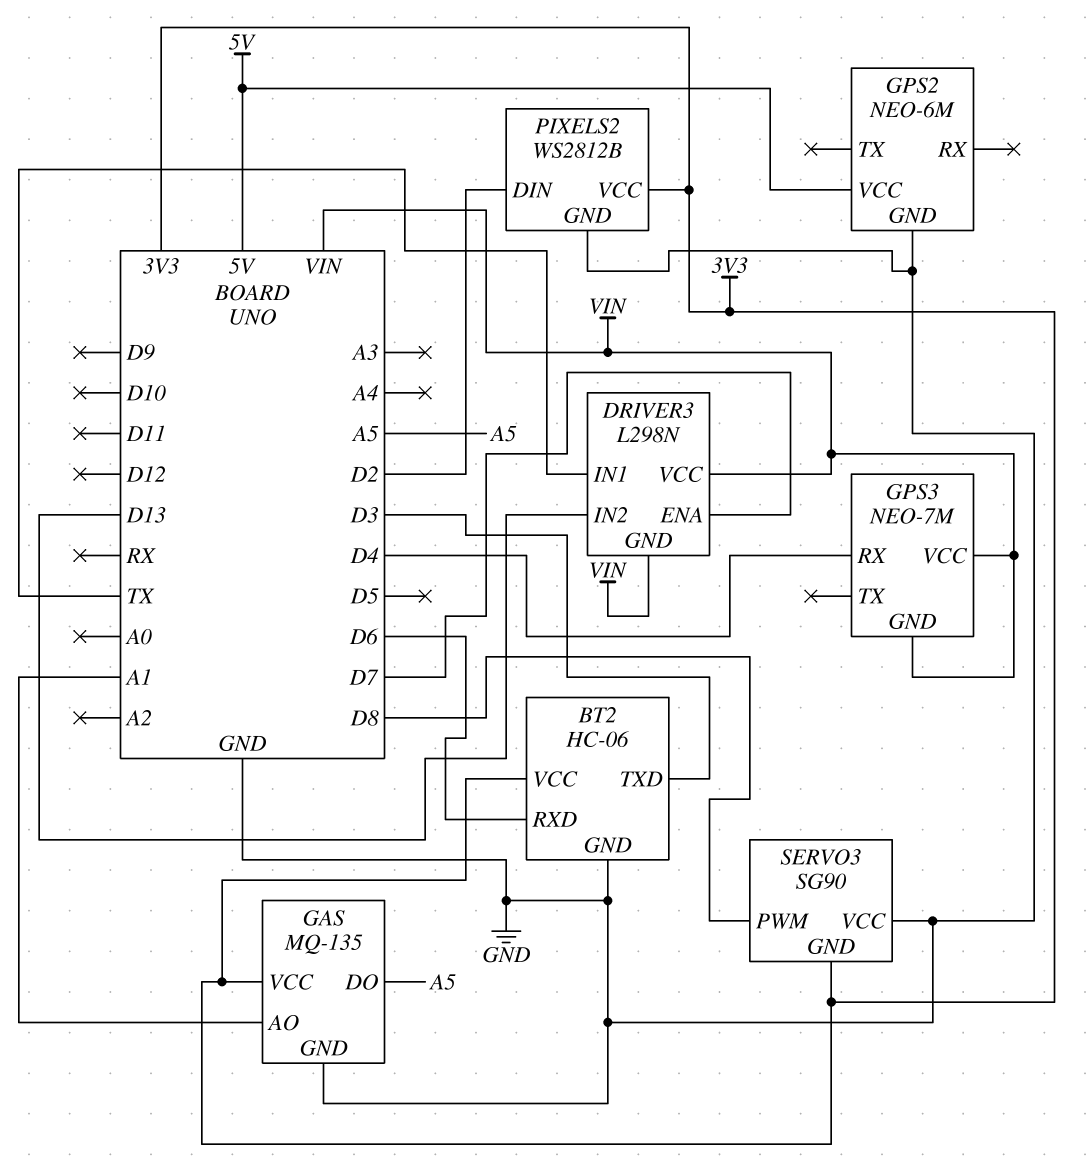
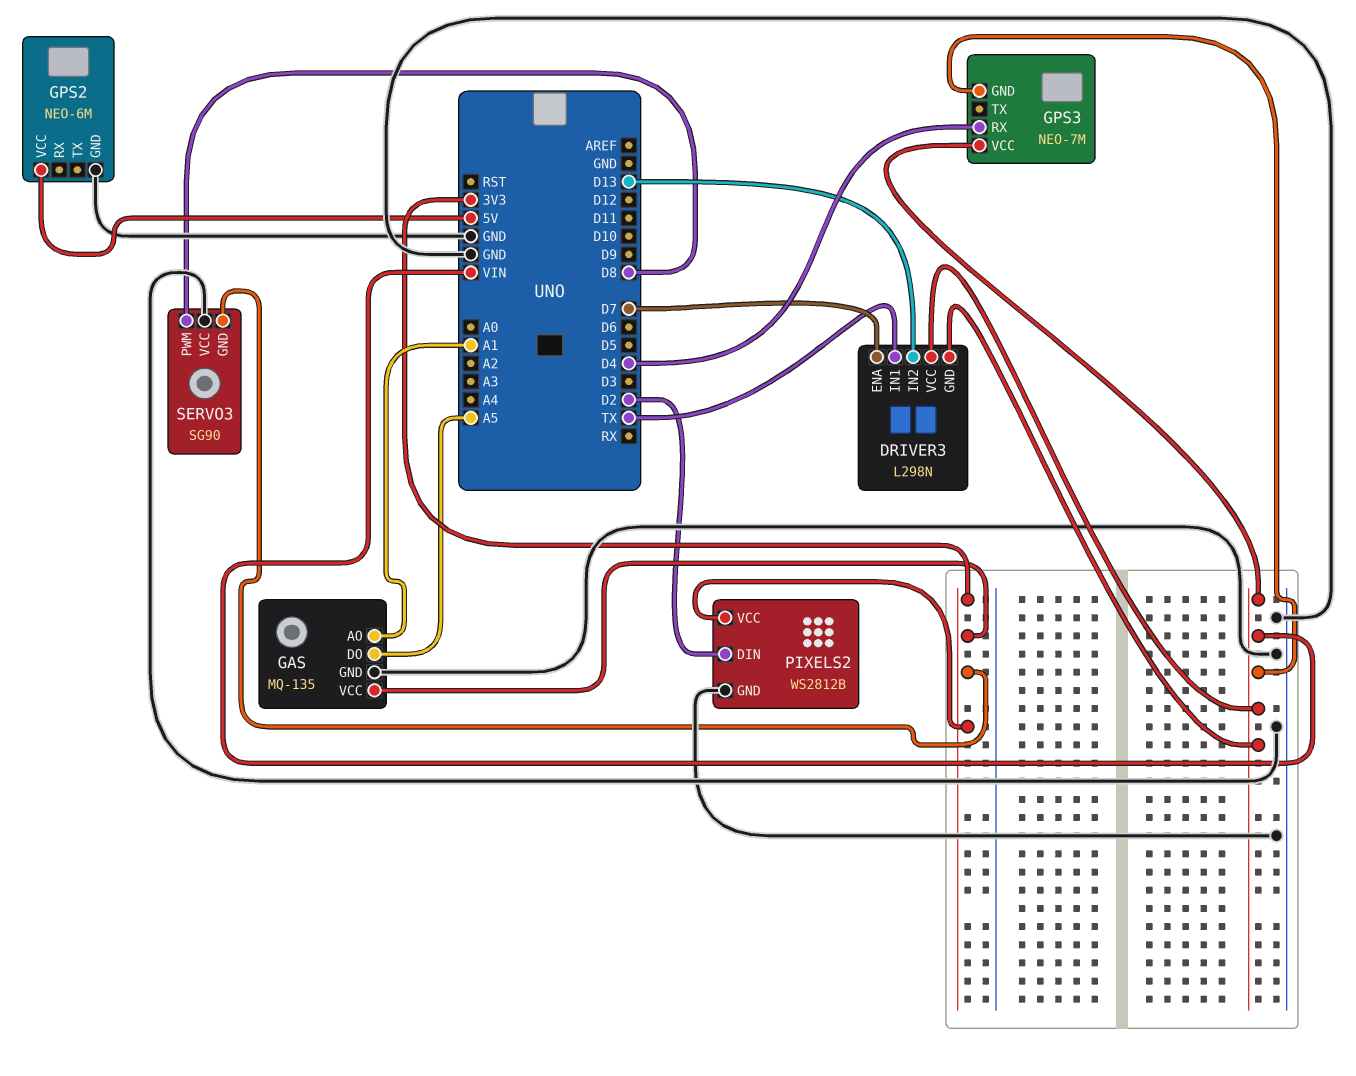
BT2: HC-06 -> none
BT2 pin GND: GND -> none
BT2 pin RXD: D6 -> none
BT2 pin TXD: D3 -> none
BT2 pin VCC: 3V3 -> none

